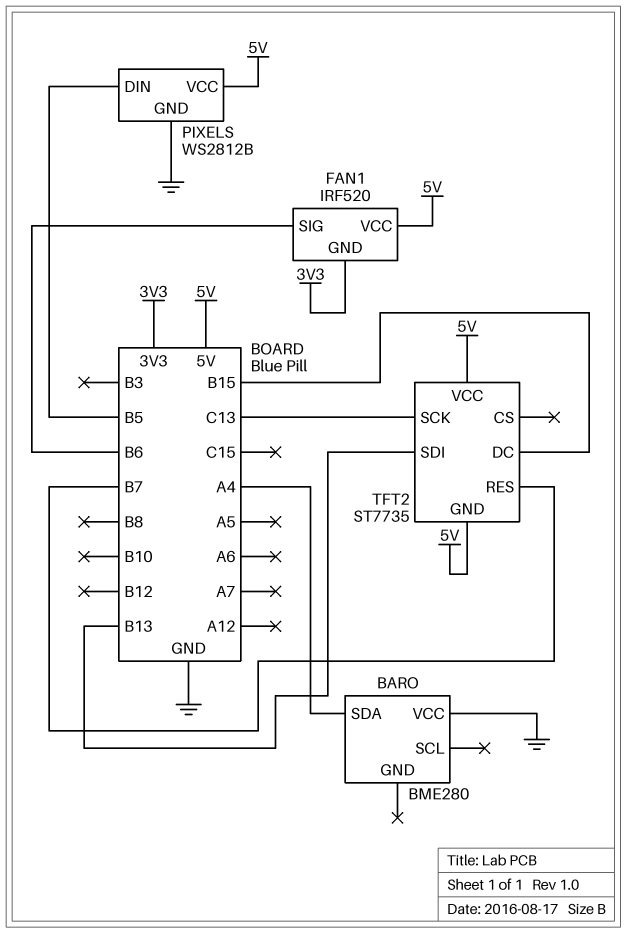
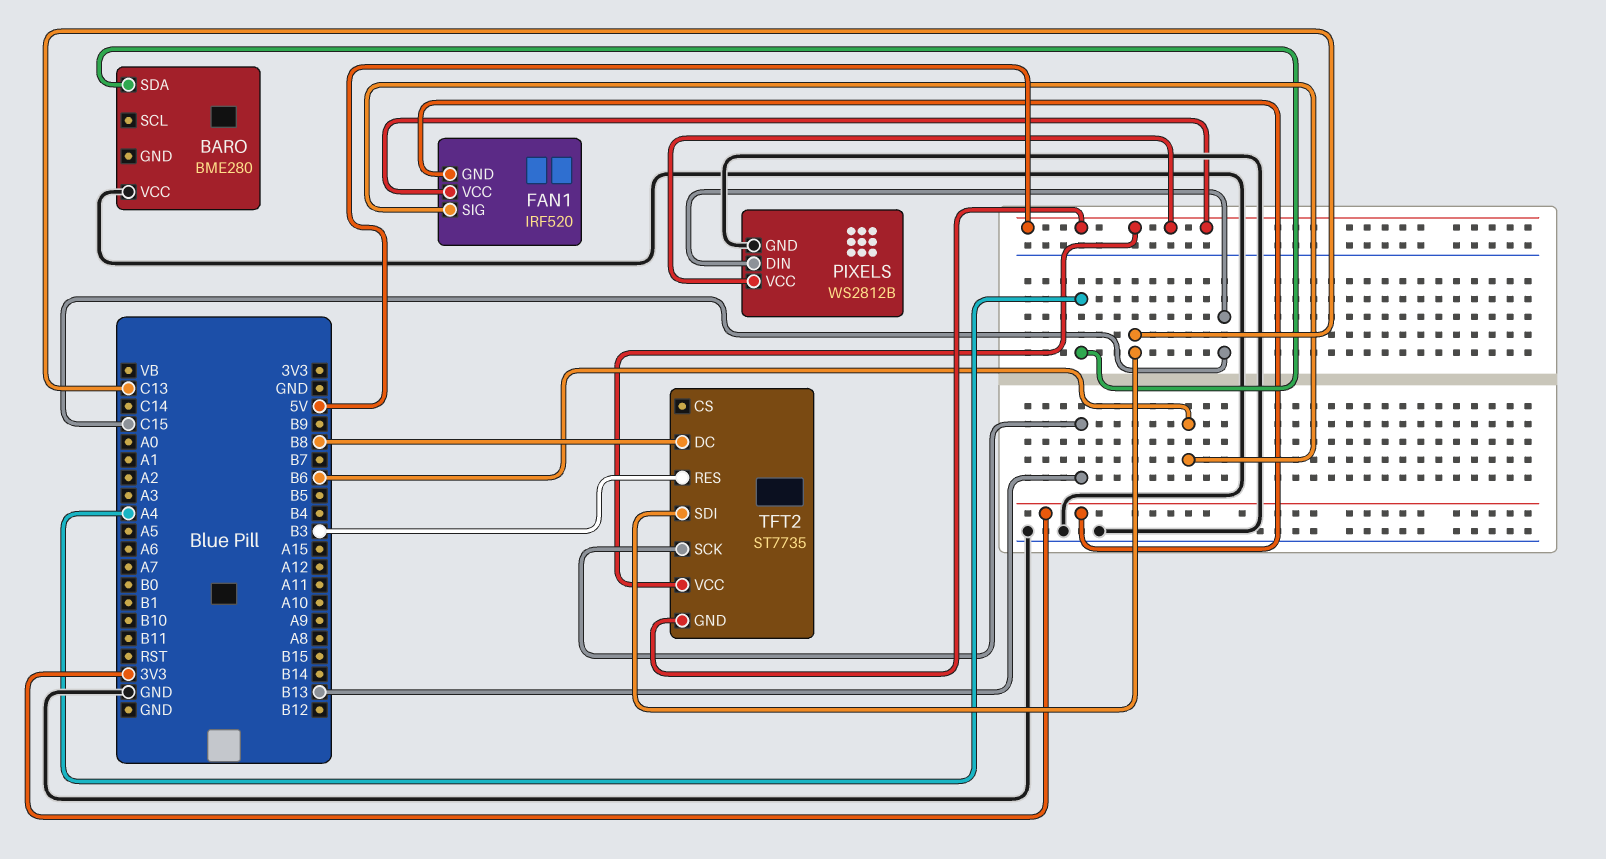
PIXELS pin DIN: B5 -> C15
TFT2 pin DC: B15 -> B8
TFT2 pin RES: B7 -> B3
TFT2 pin SCK: C13 -> B13
TFT2 pin SDI: B13 -> C13

